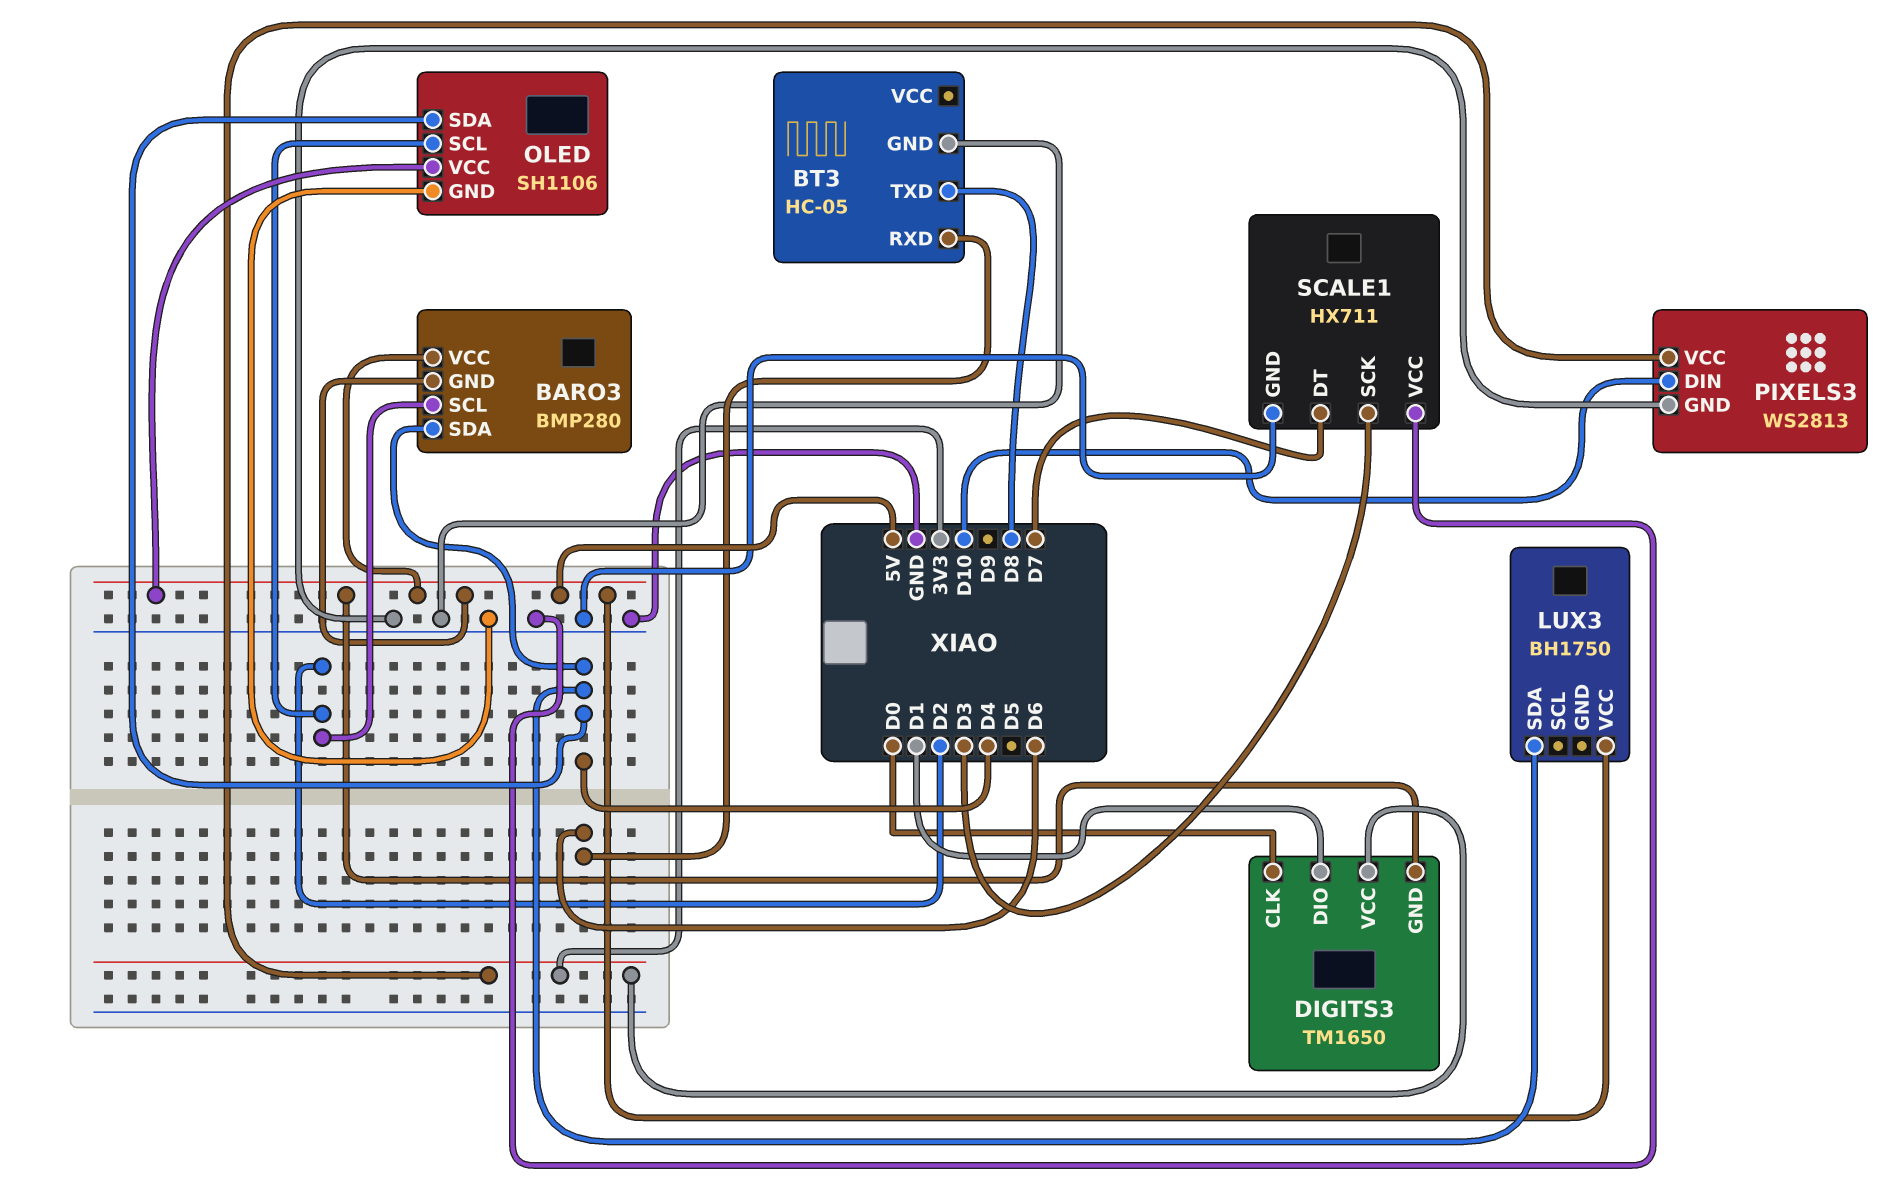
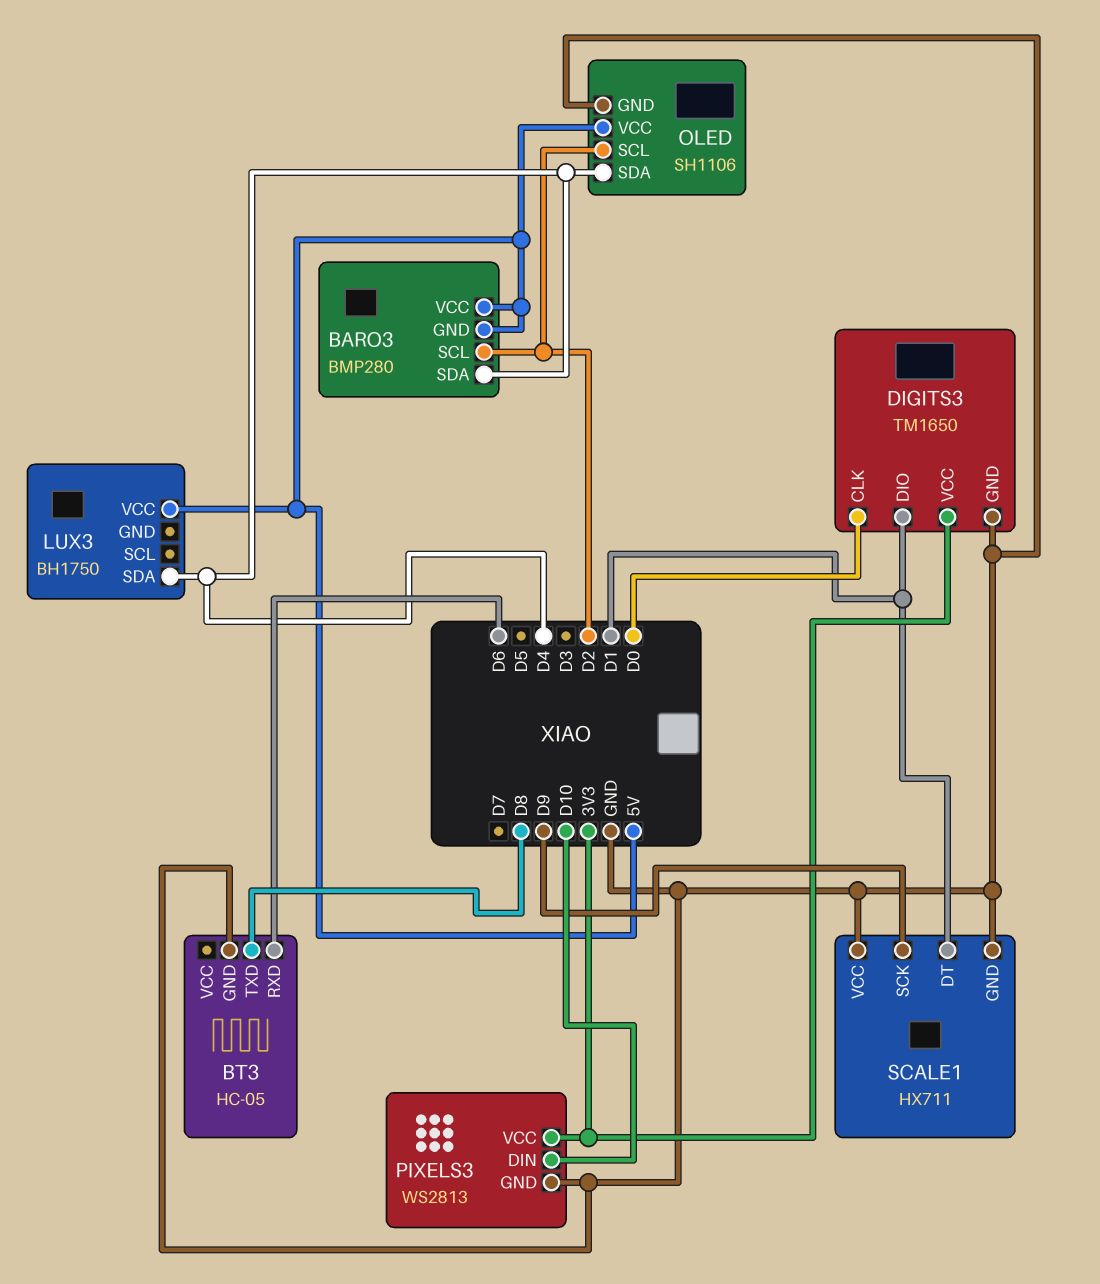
DIGITS3 pin GND: 5V -> GND
SCALE1 pin DT: D7 -> D1
SCALE1 pin SCK: D3 -> D9

